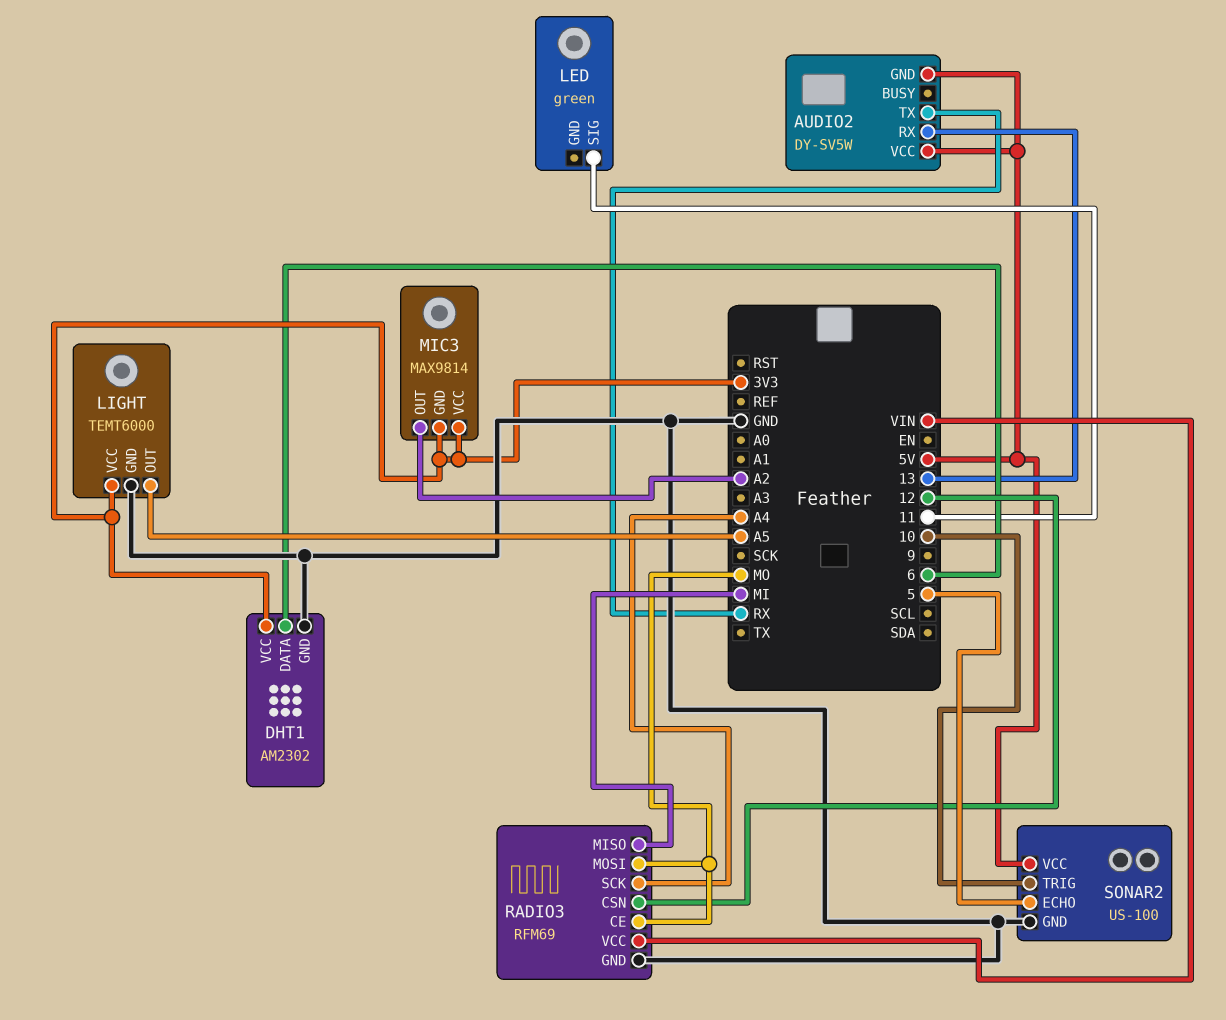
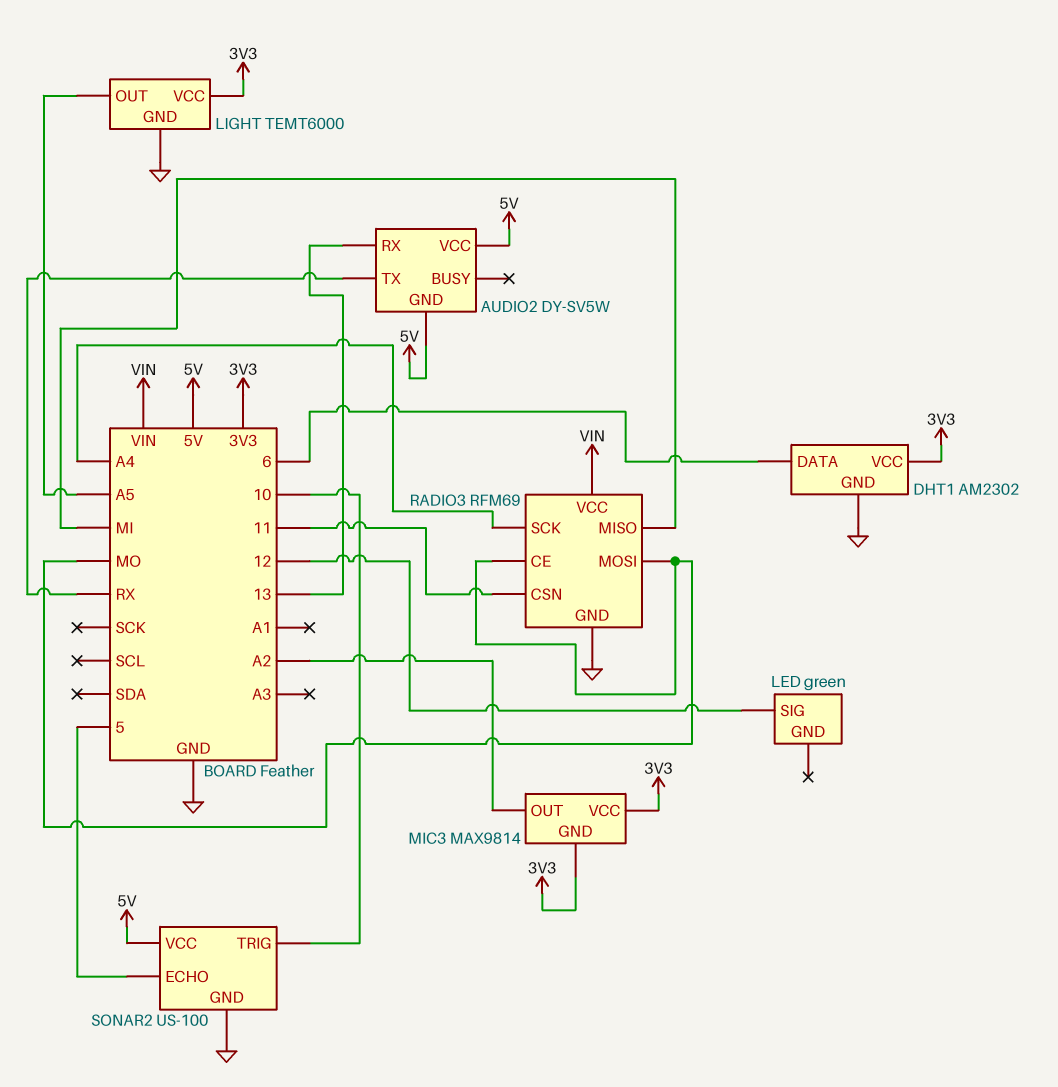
LED pin SIG: 11 -> 12
RADIO3 pin CSN: 12 -> 11

